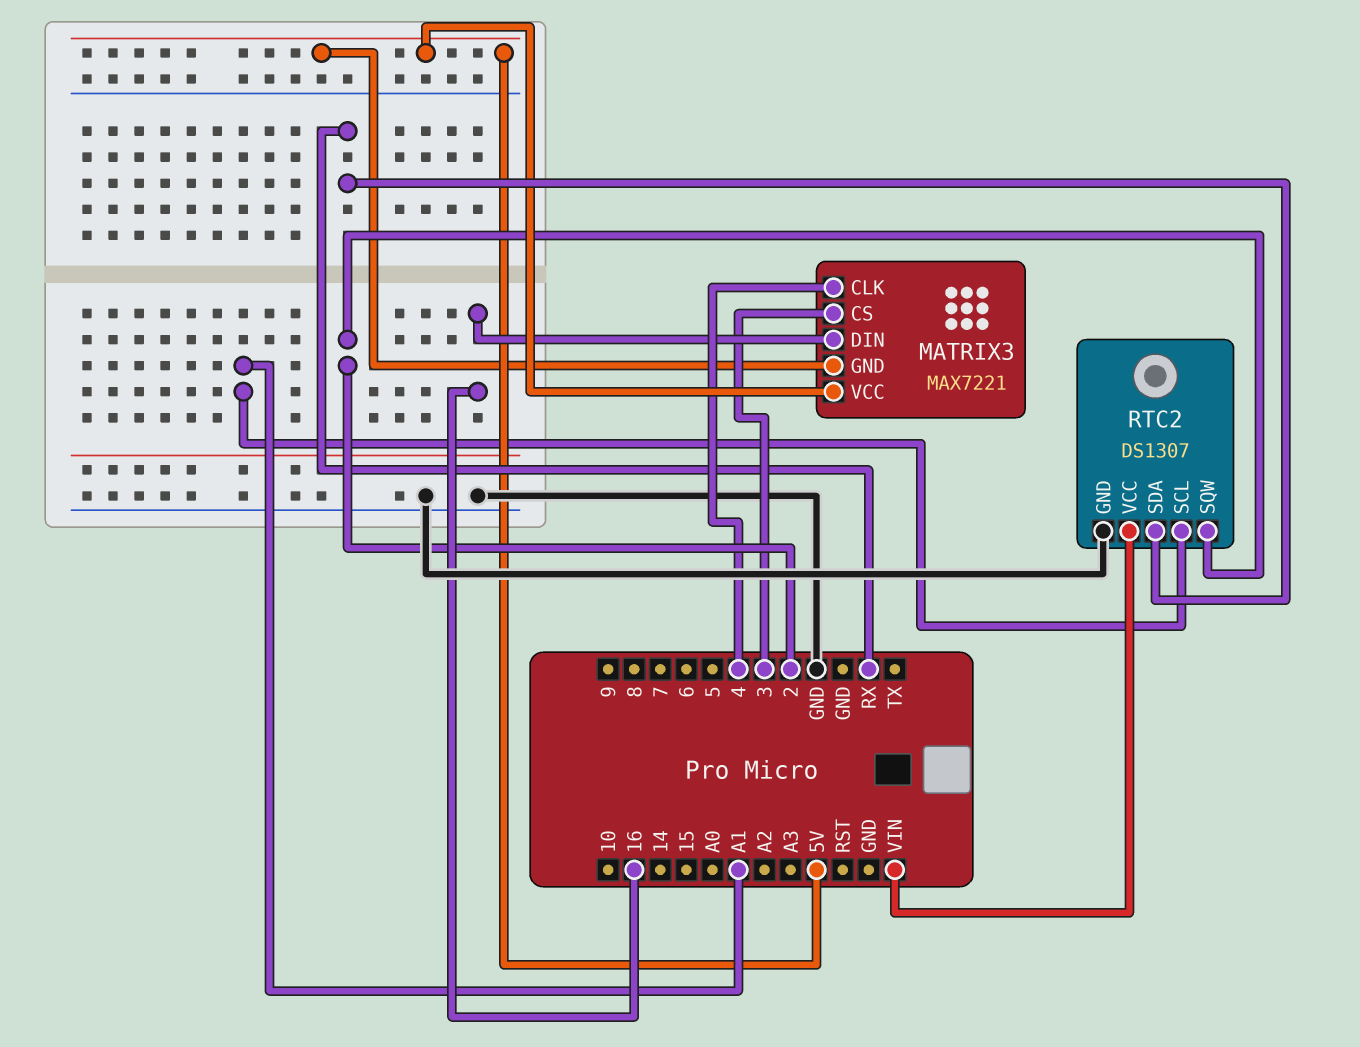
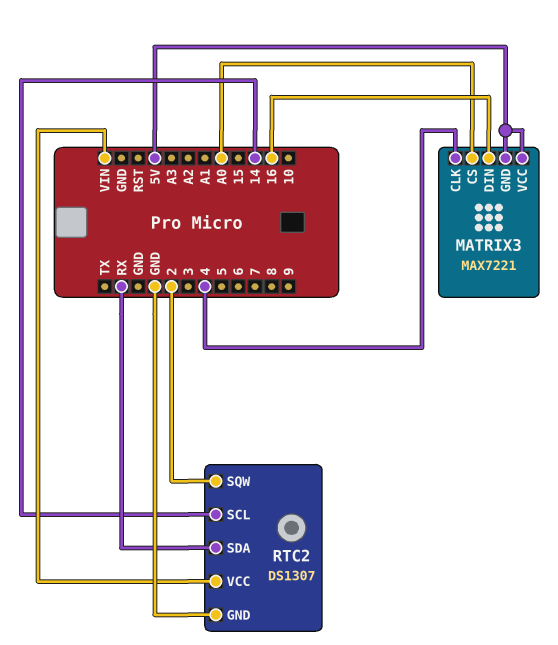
MATRIX3 pin CS: 3 -> A0
RTC2 pin SCL: A1 -> 14

